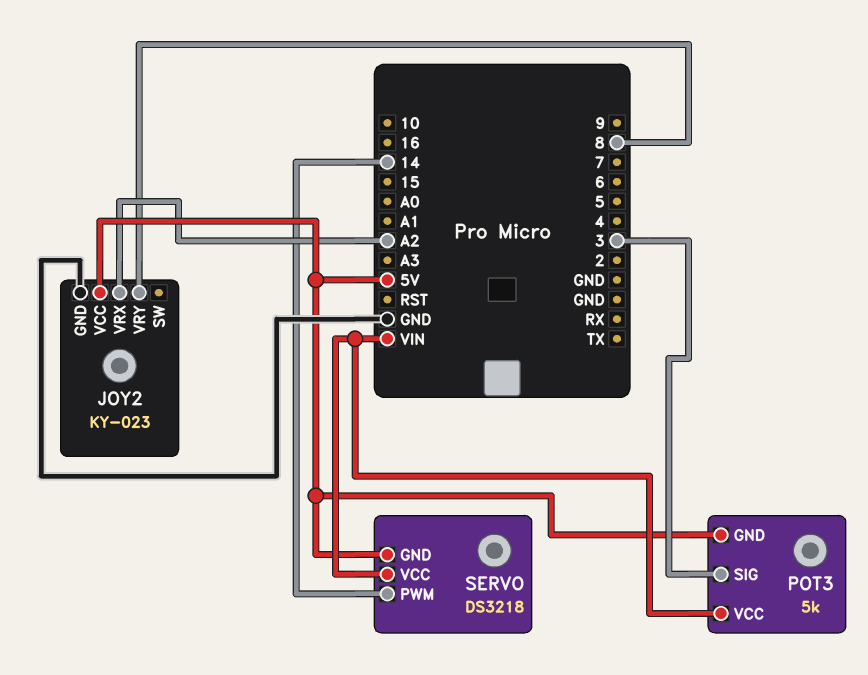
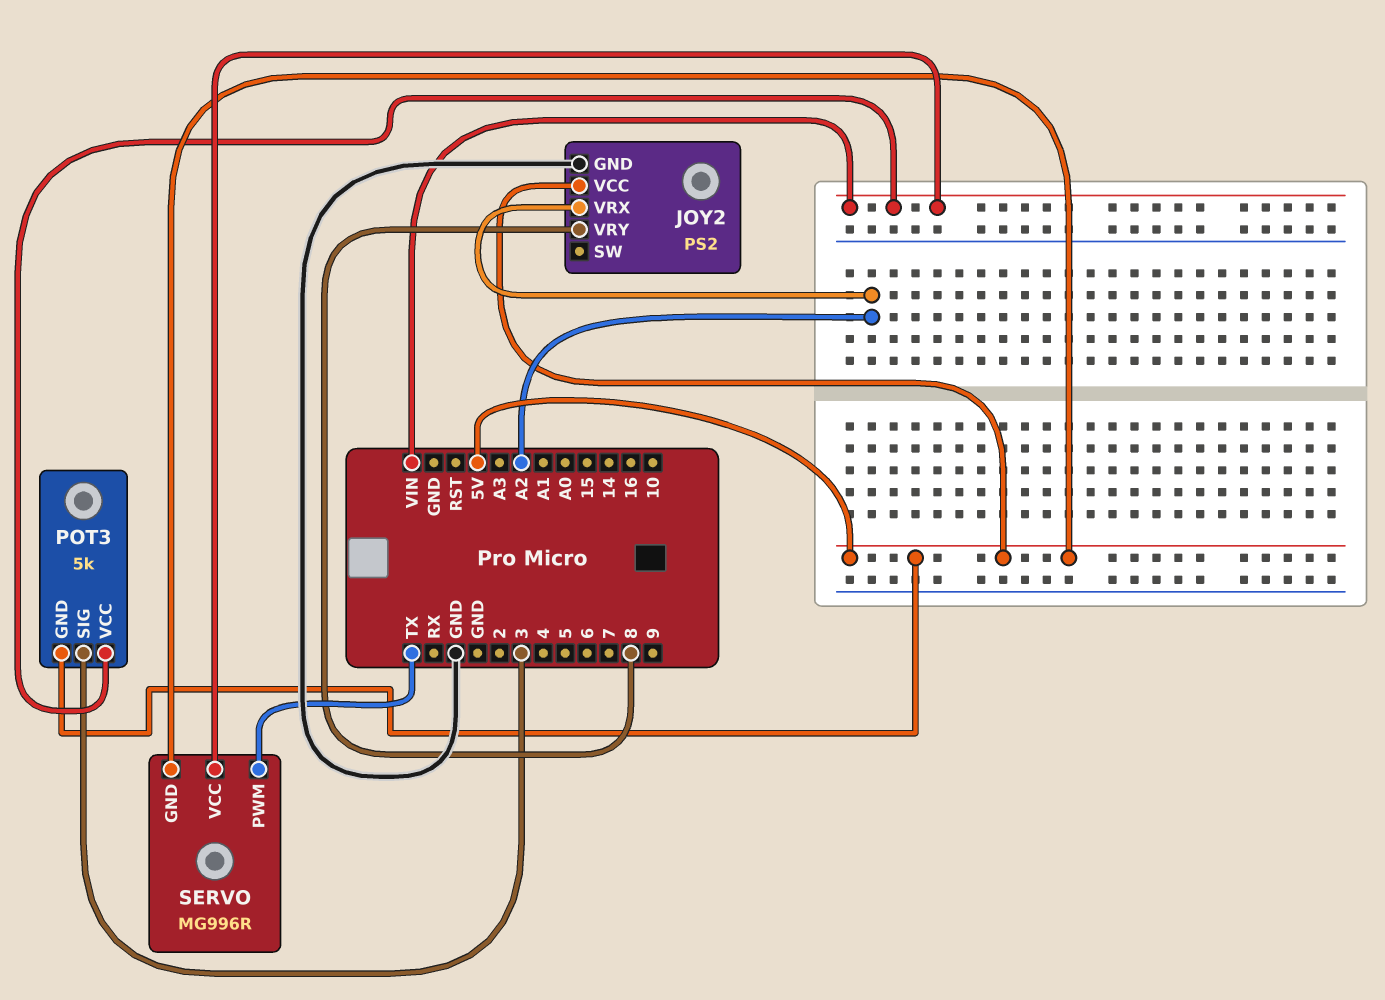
JOY2: KY-023 -> PS2
SERVO: DS3218 -> MG996R
SERVO pin PWM: 14 -> TX

